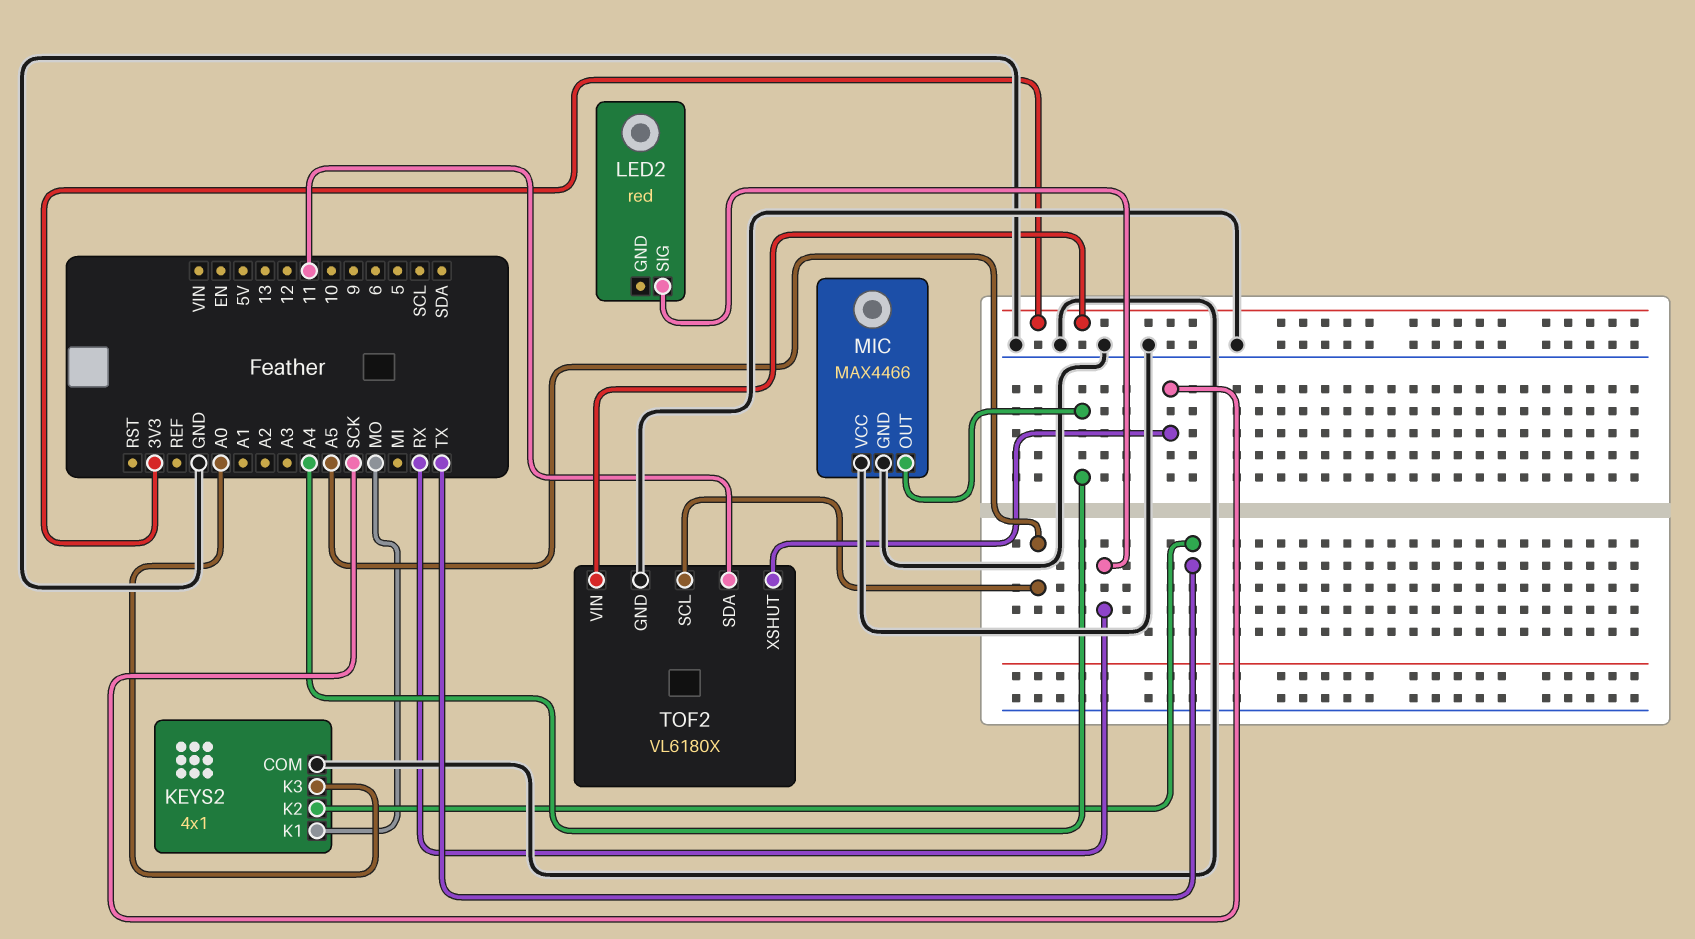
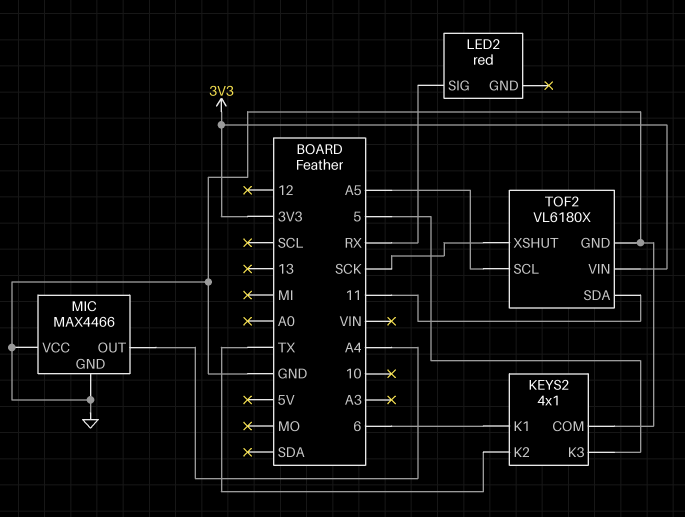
KEYS2 pin K1: MO -> 6
KEYS2 pin K3: A0 -> 5

